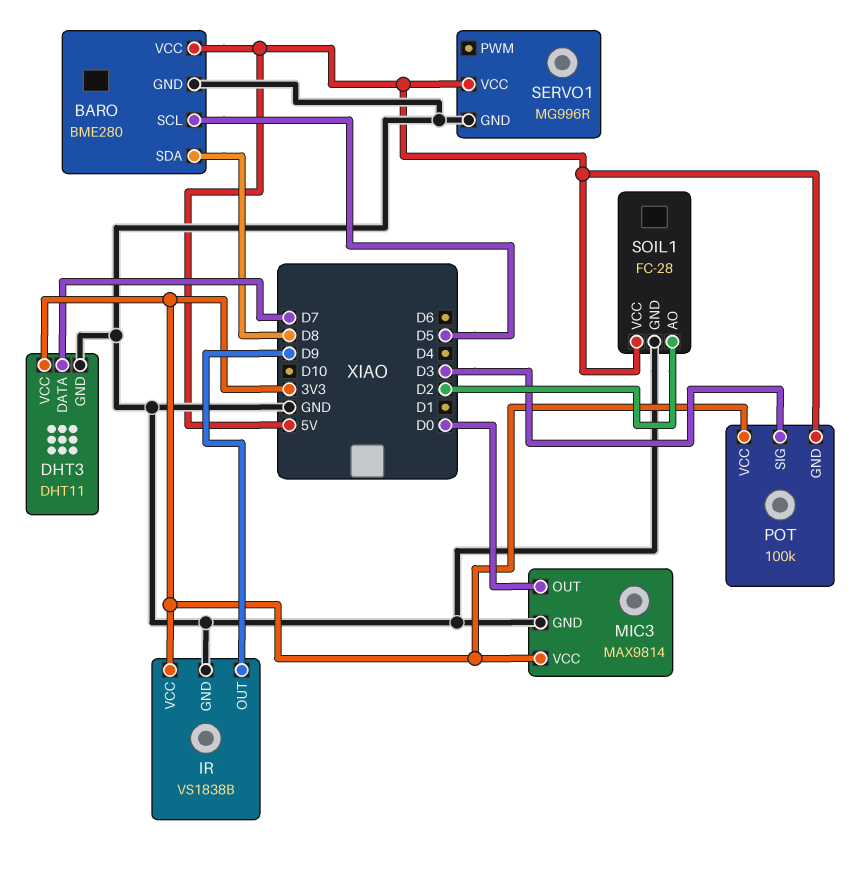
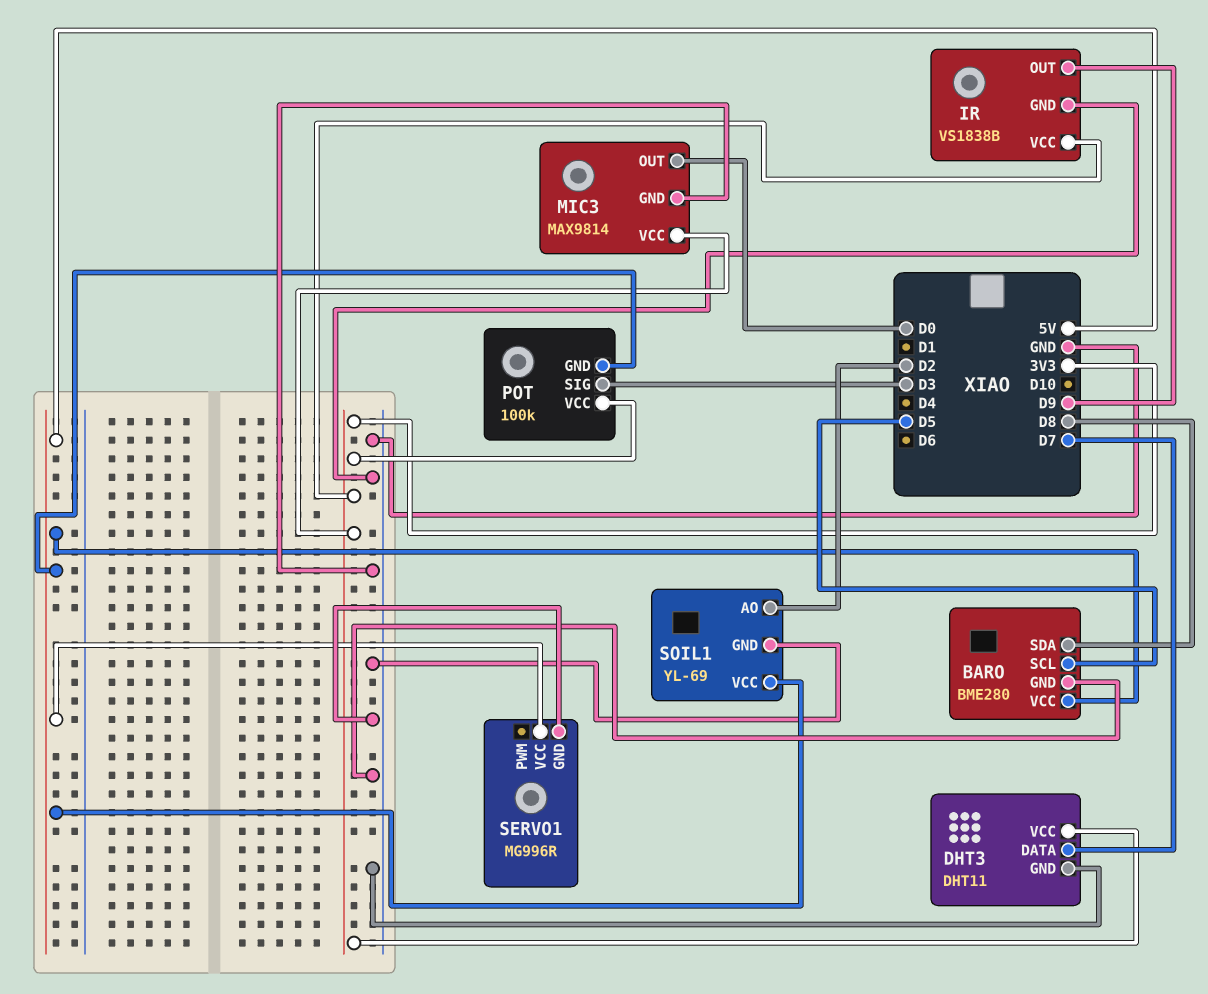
SOIL1: FC-28 -> YL-69

